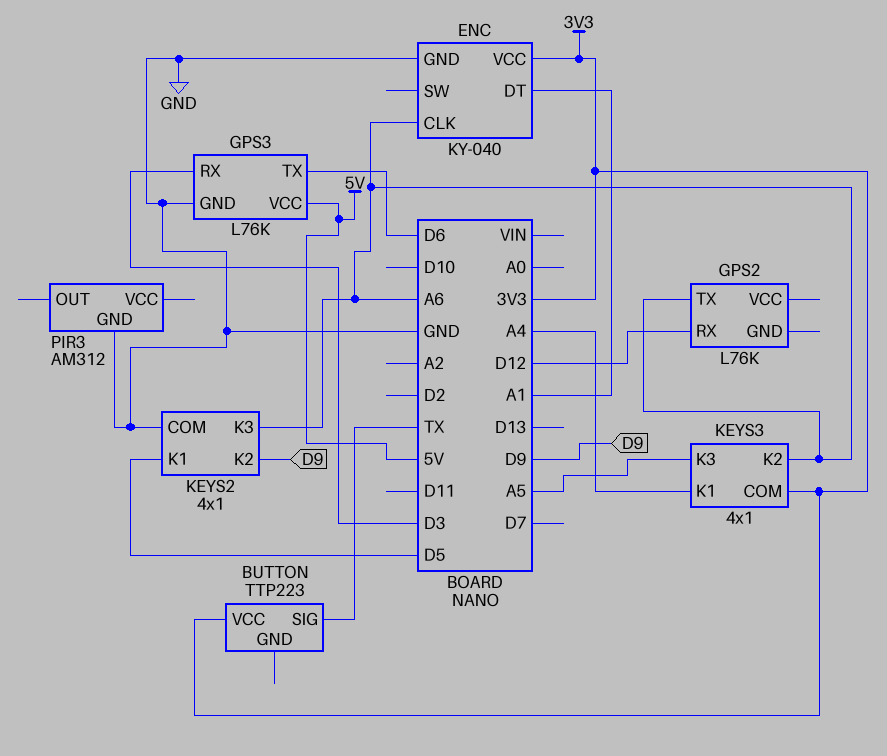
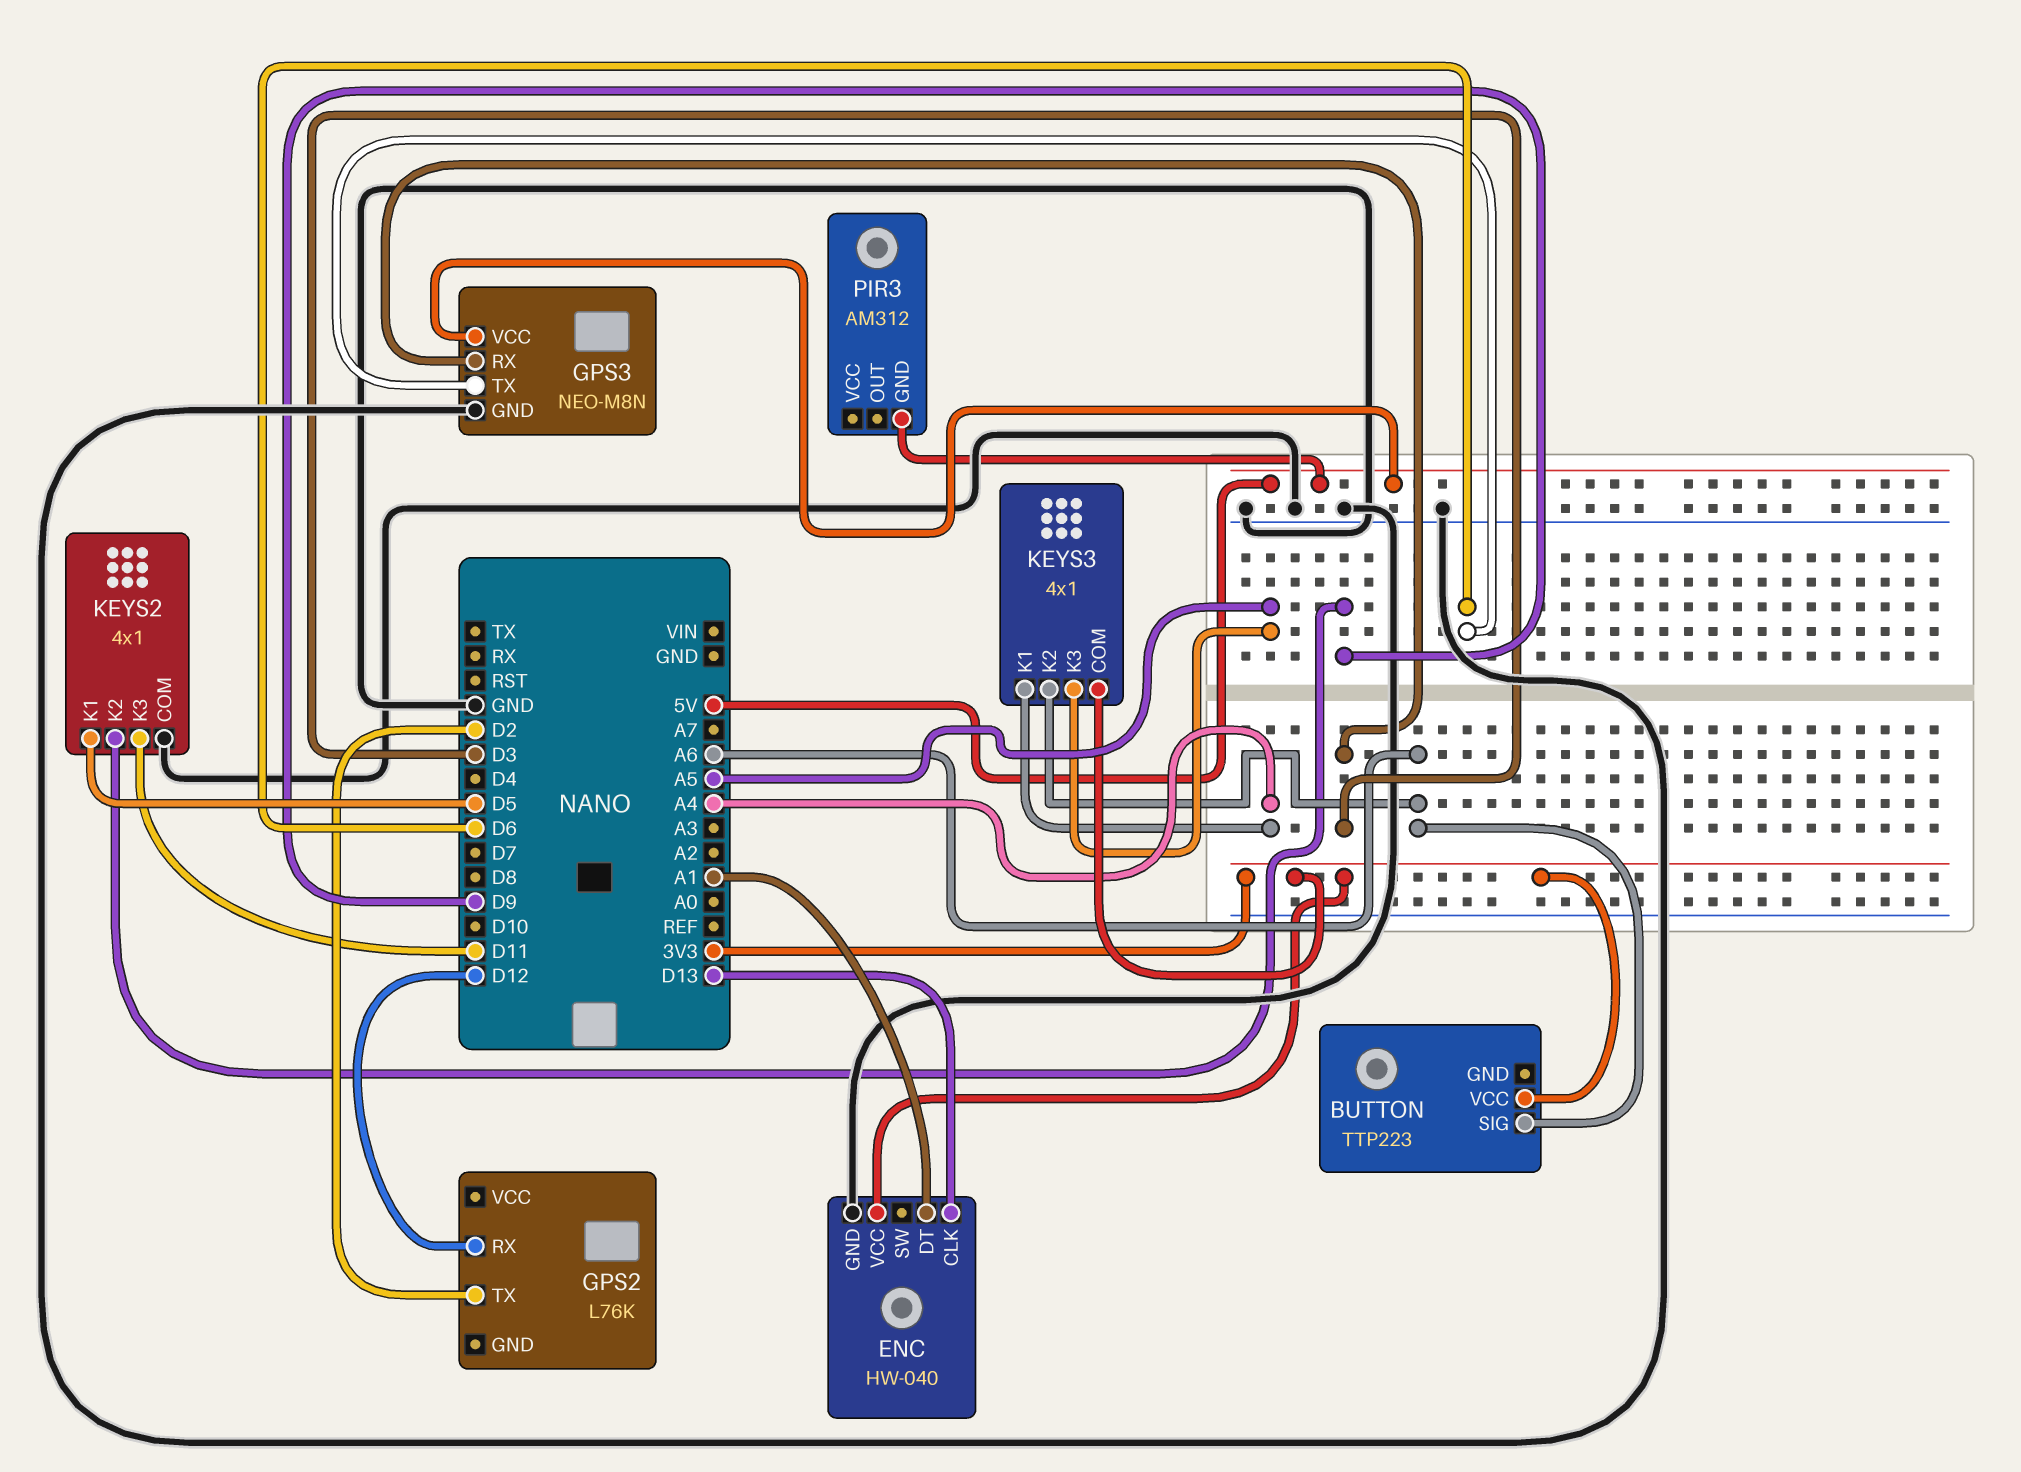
BUTTON pin SIG: TX -> A6
ENC: KY-040 -> HW-040
ENC pin CLK: A6 -> D13
GPS2 pin TX: A6 -> D2
GPS3: L76K -> NEO-M8N
KEYS2 pin K3: A6 -> D11
PIR3 pin GND: GND -> 5V

